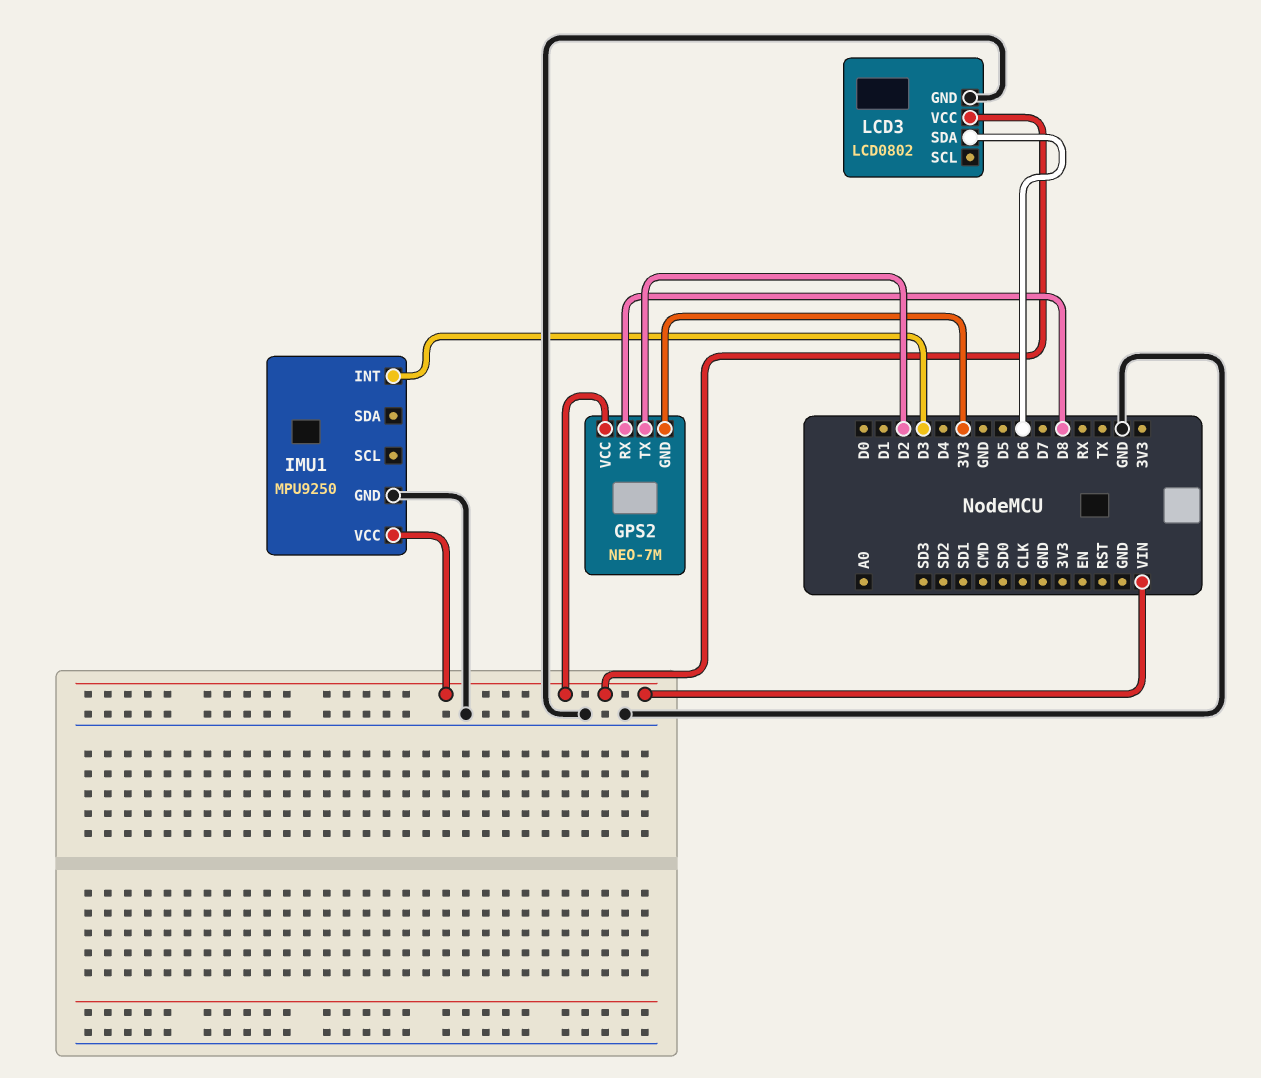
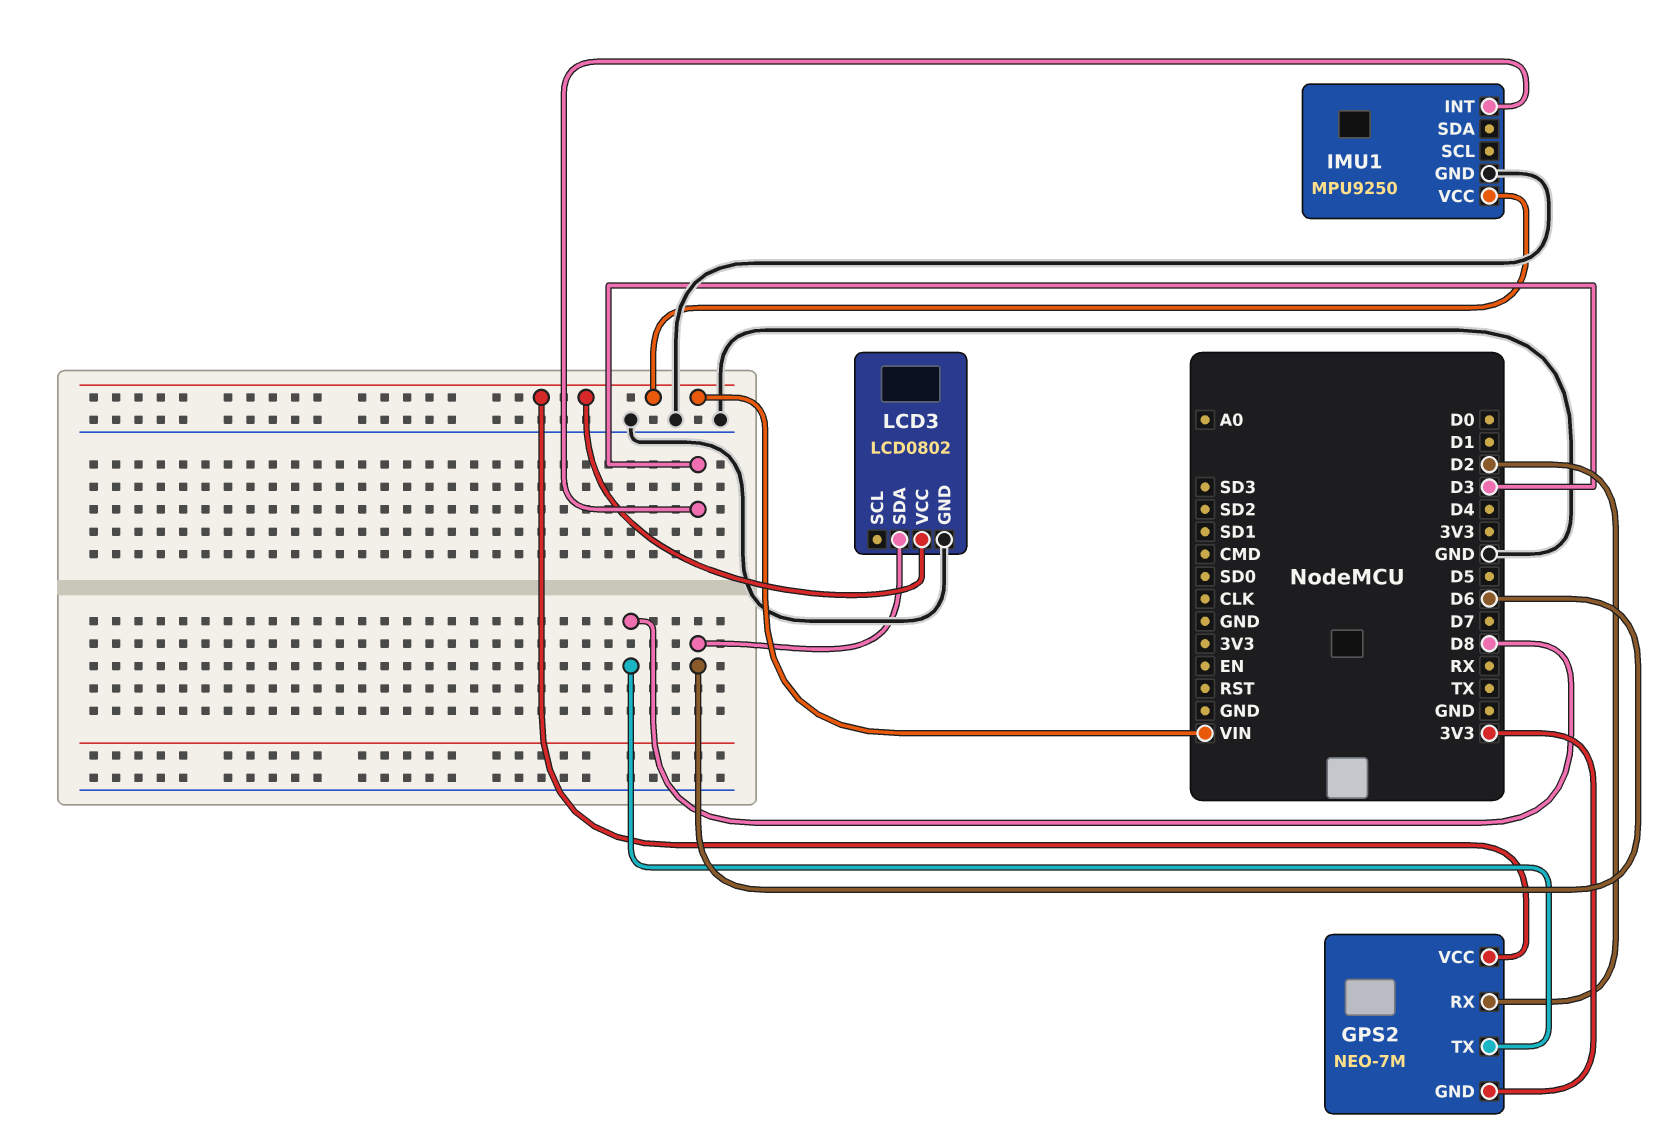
GPS2 pin RX: D8 -> D2
GPS2 pin TX: D2 -> D8

